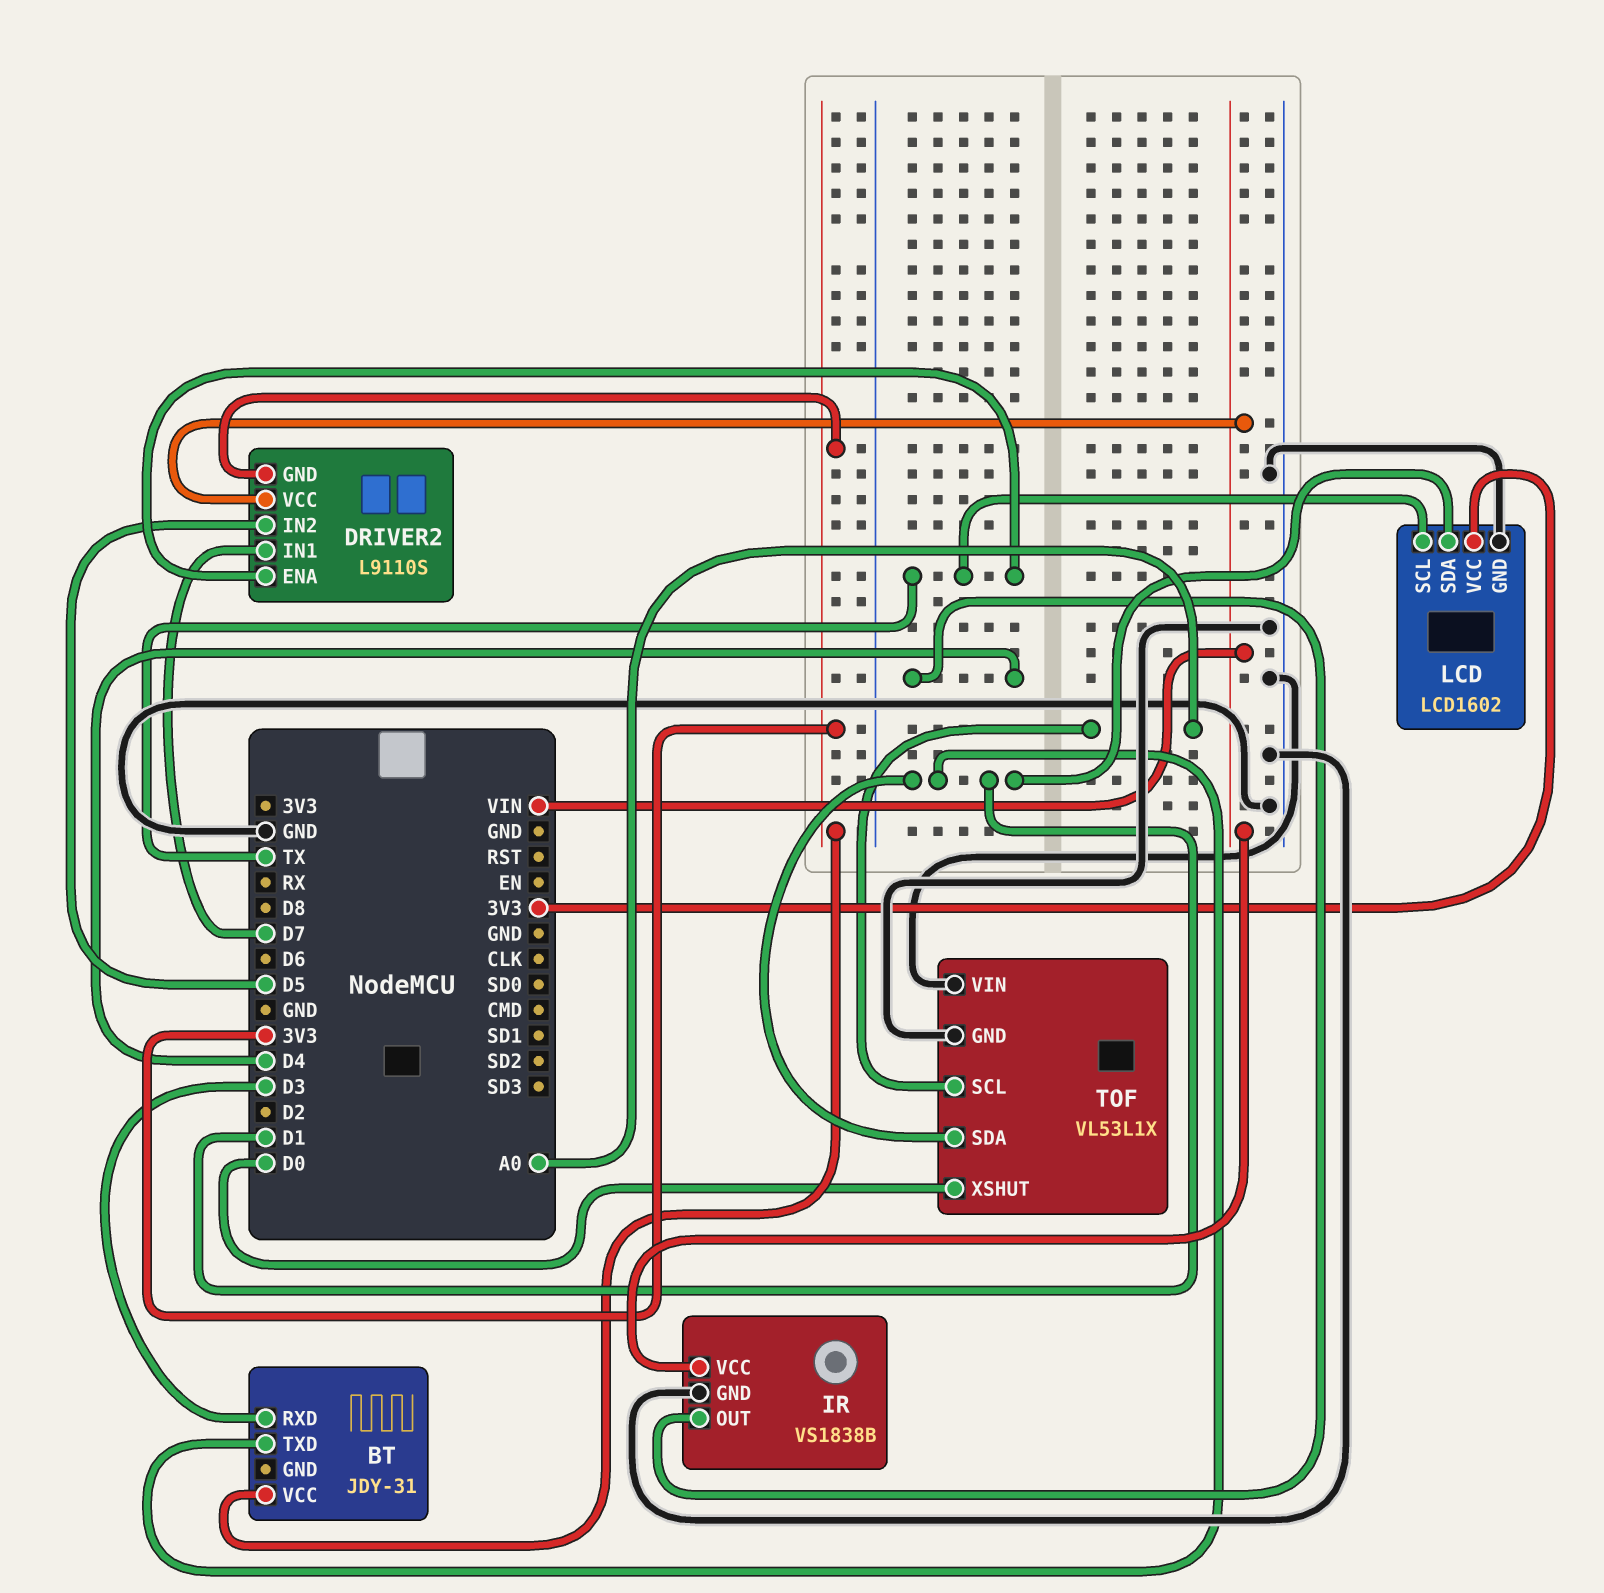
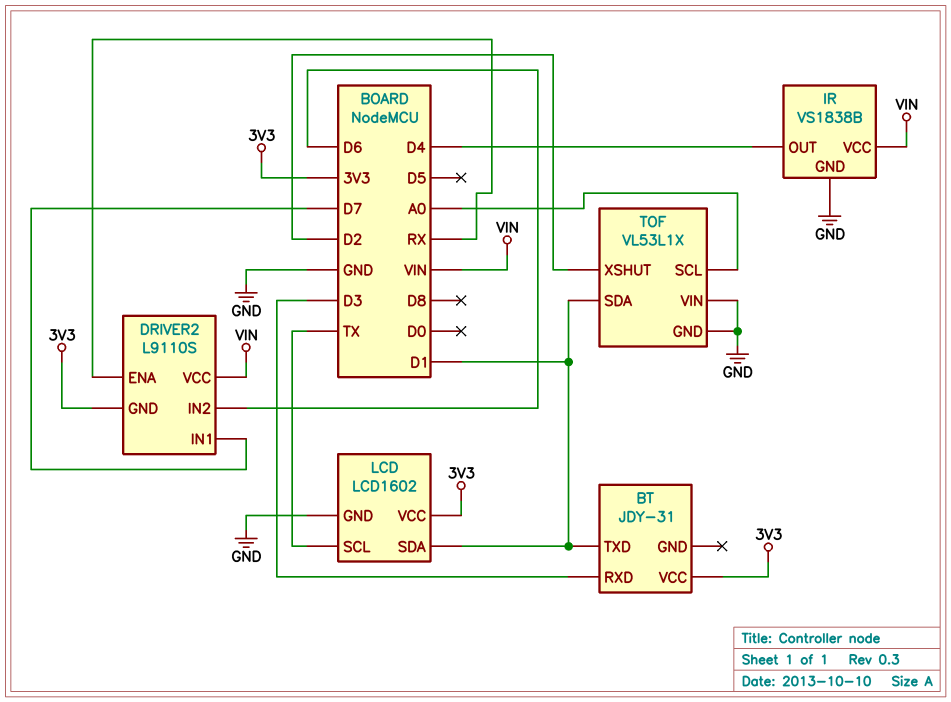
DRIVER2 pin ENA: TX -> RX
DRIVER2 pin IN2: D5 -> D6
TOF pin XSHUT: D0 -> D2

